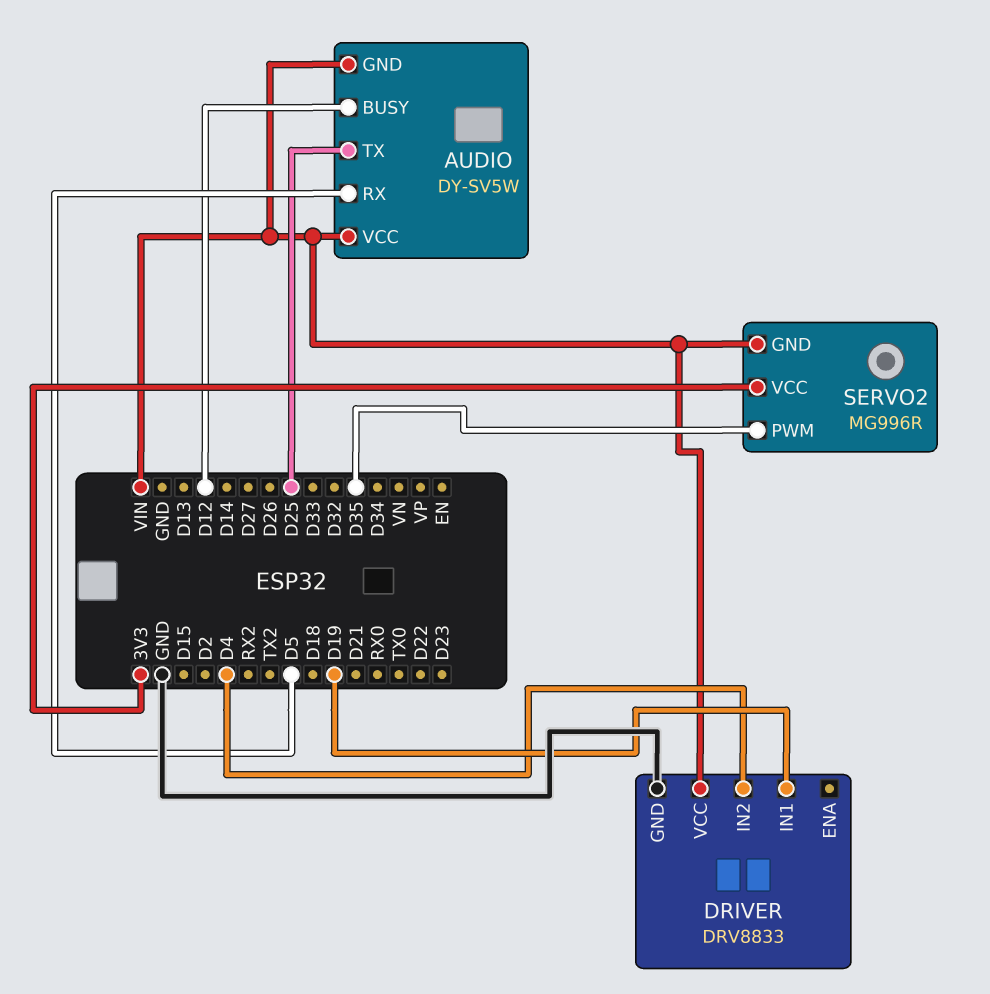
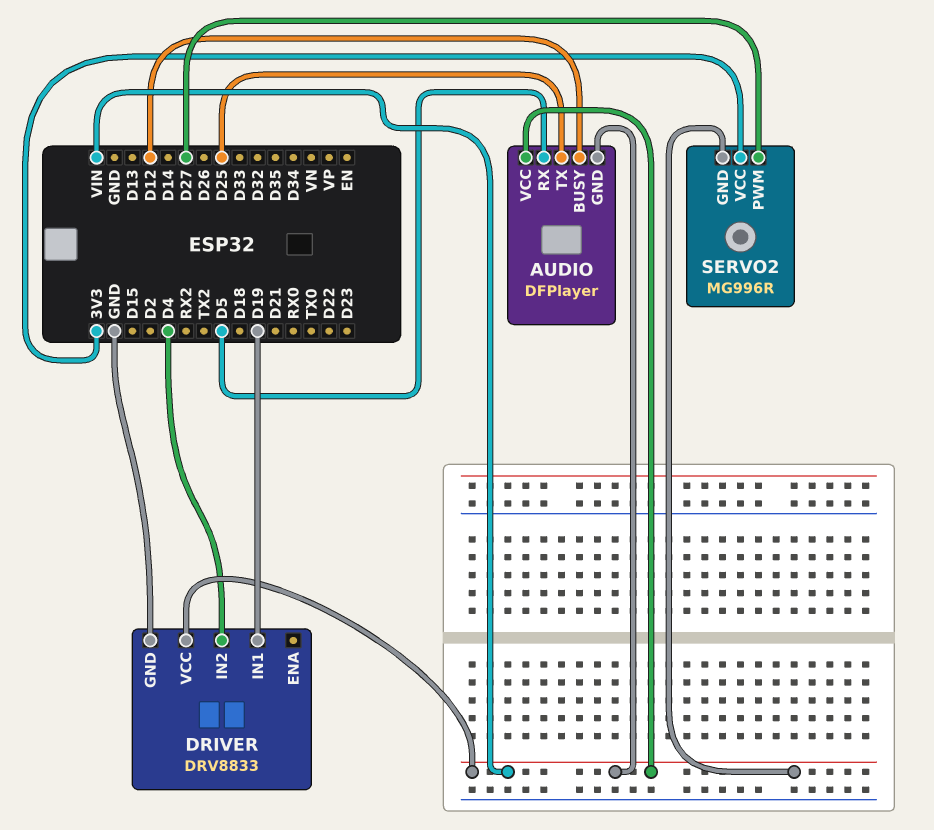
AUDIO: DY-SV5W -> DFPlayer
SERVO2 pin PWM: D35 -> D27

